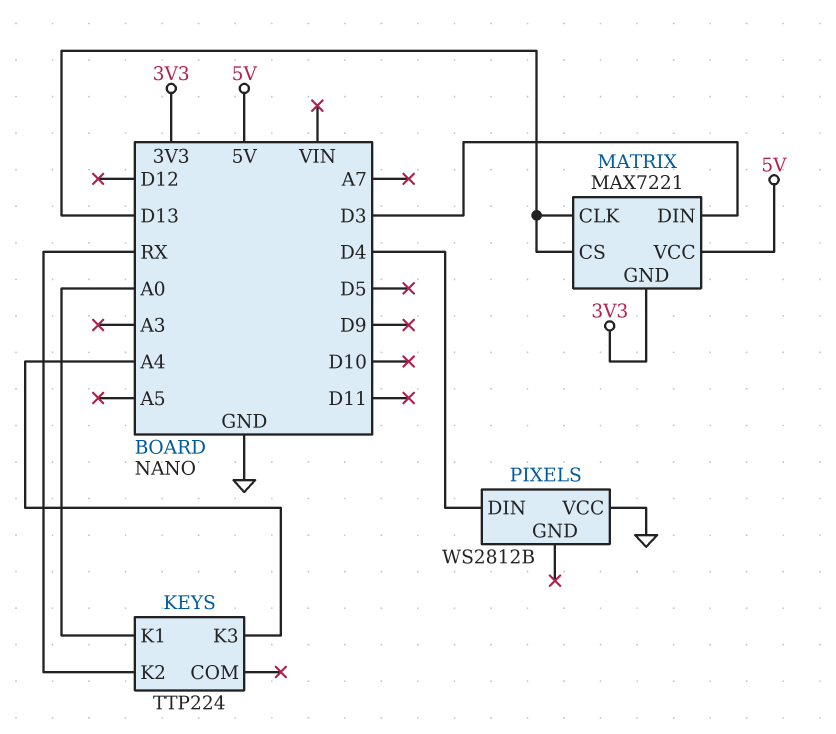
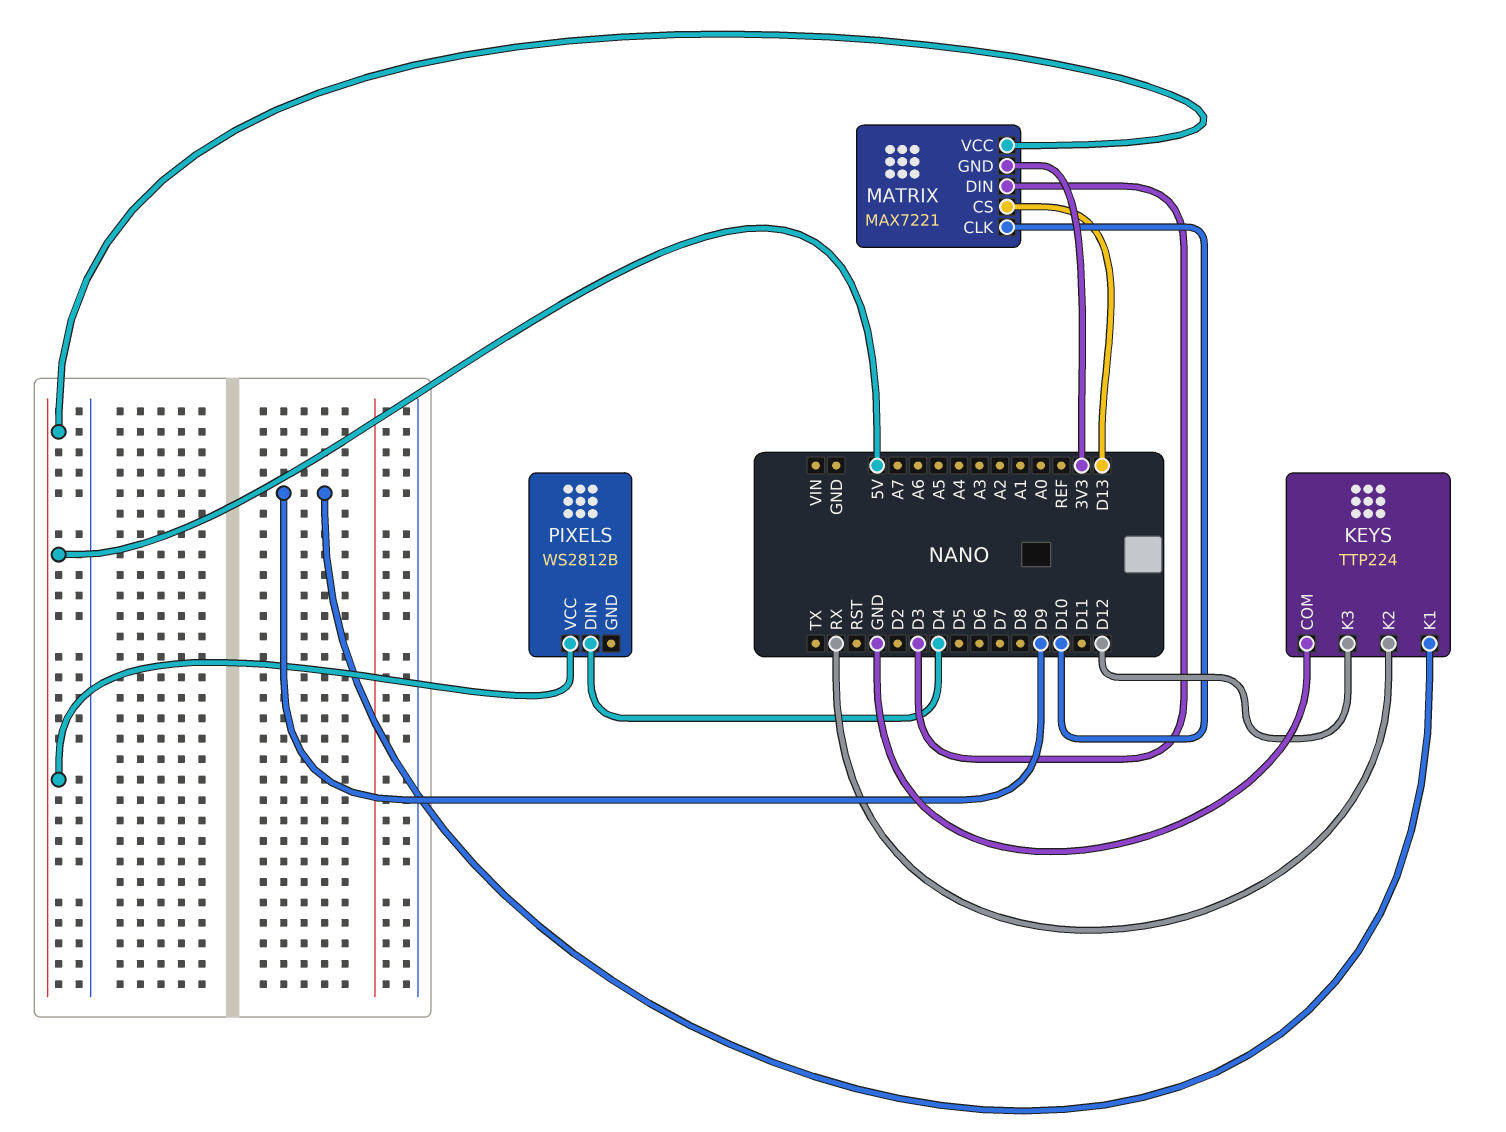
KEYS pin COM: none -> GND
KEYS pin K1: A0 -> D9
KEYS pin K3: A4 -> D12
MATRIX pin CLK: D13 -> D10
PIXELS pin VCC: GND -> 5V

